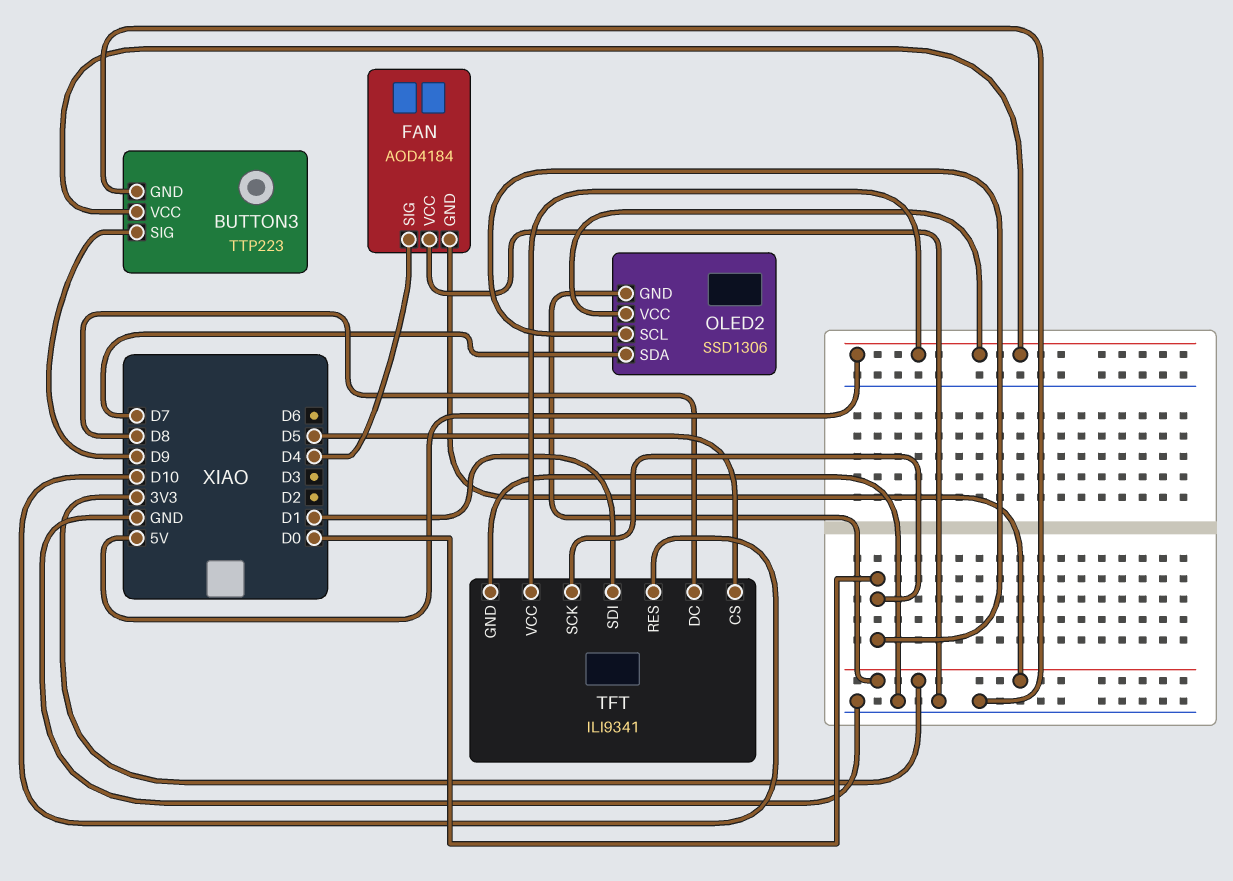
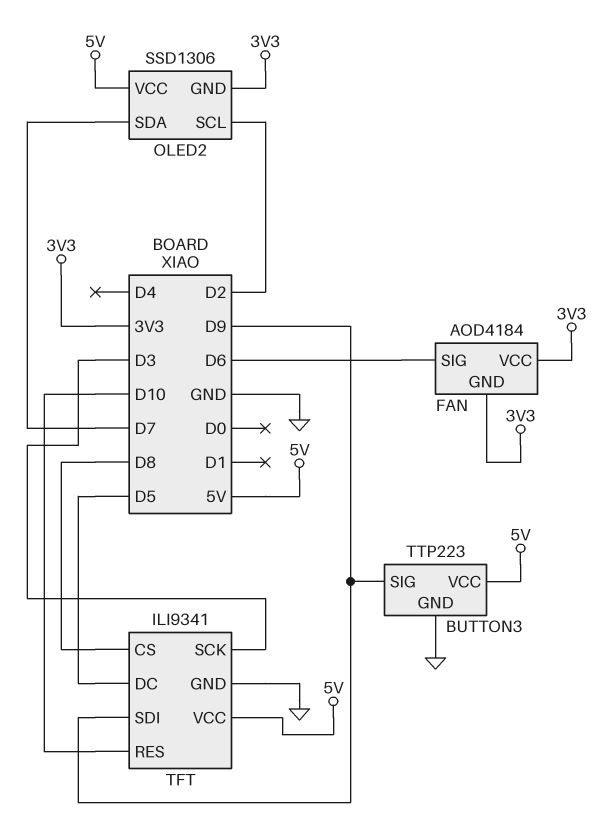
FAN pin SIG: D4 -> D6
FAN pin VCC: GND -> 3V3
OLED2 pin SCL: D0 -> D2
TFT pin CS: D5 -> D8
TFT pin DC: D8 -> D5
TFT pin SCK: D0 -> D3
TFT pin SDI: D1 -> D9

